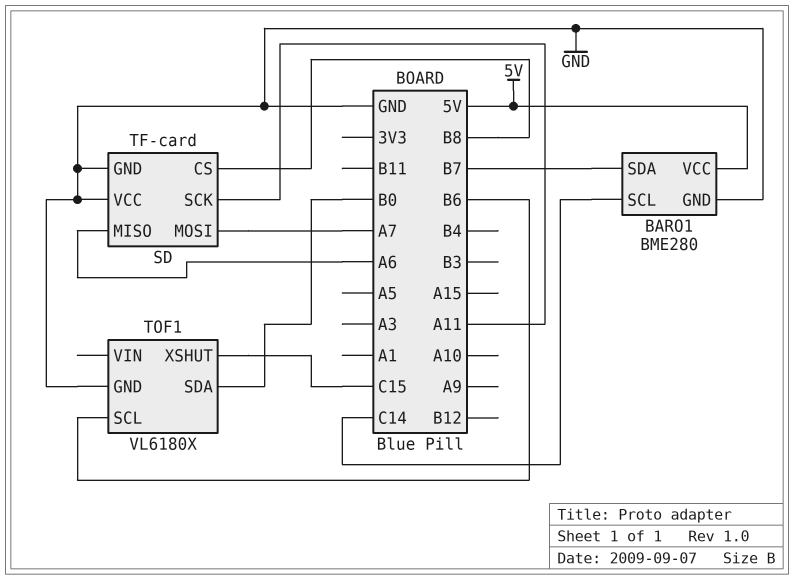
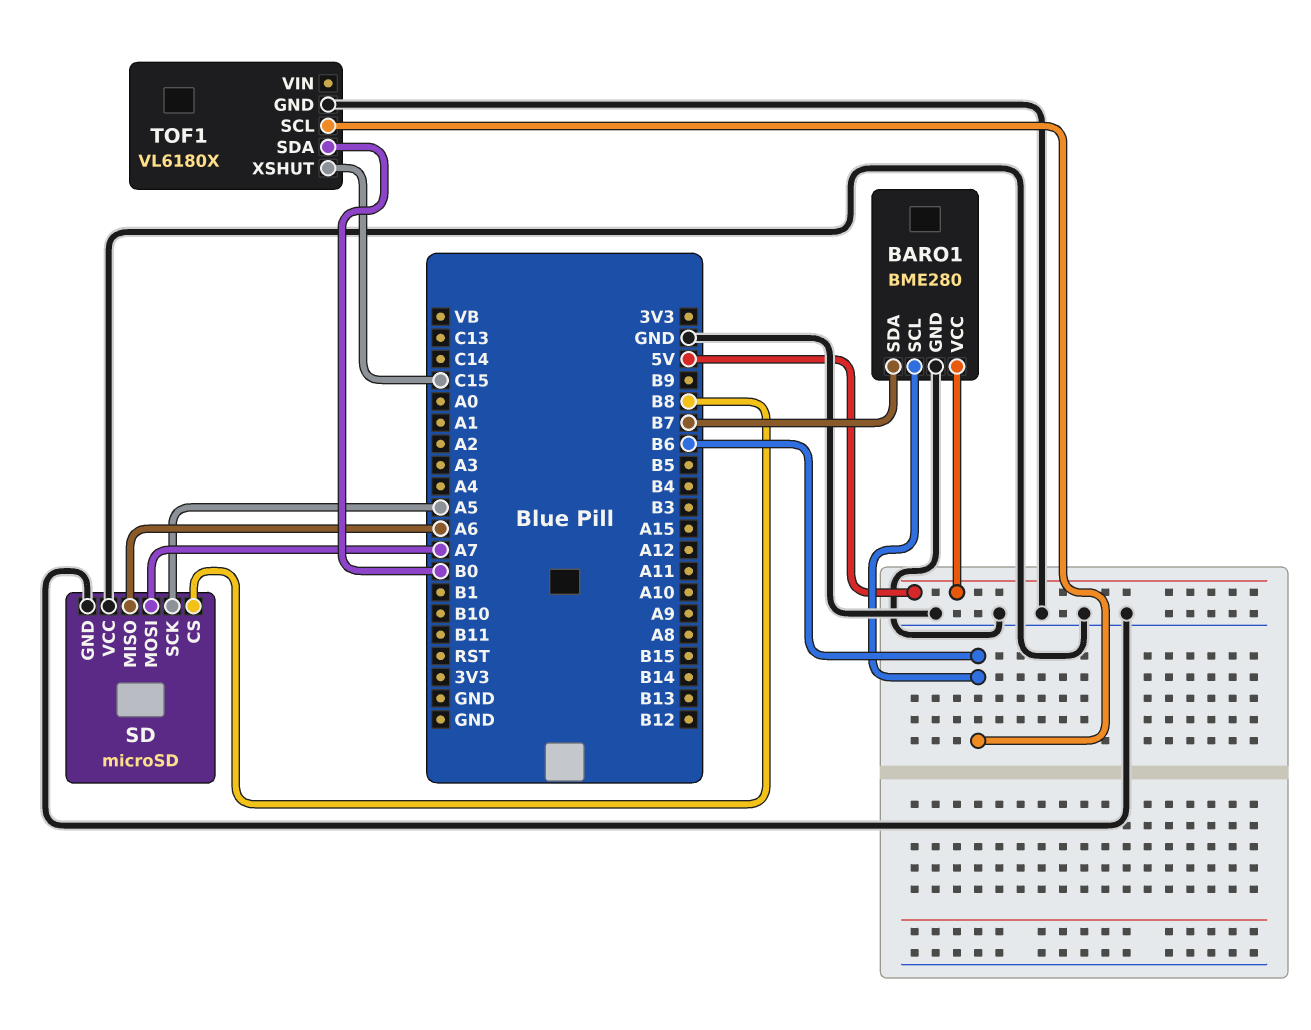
BARO1 pin SCL: C14 -> B6
SD: TF-card -> microSD
SD pin SCK: A11 -> A5

